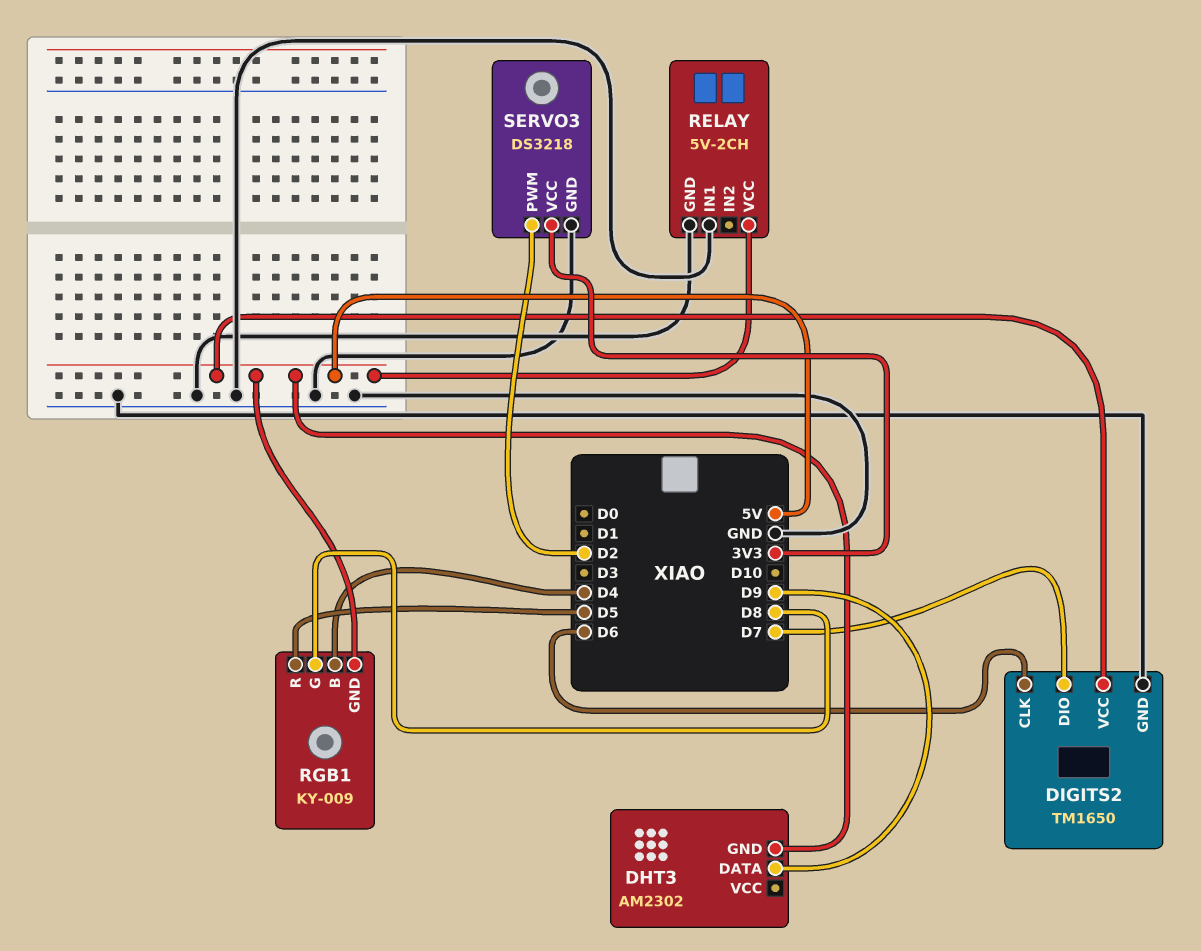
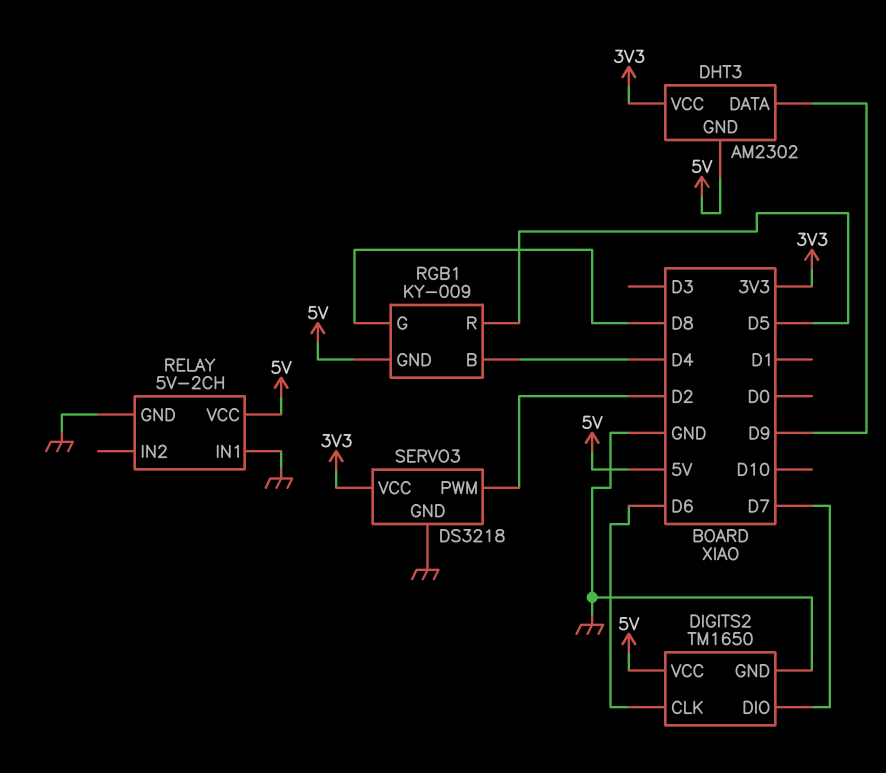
DHT3 pin VCC: none -> 3V3

